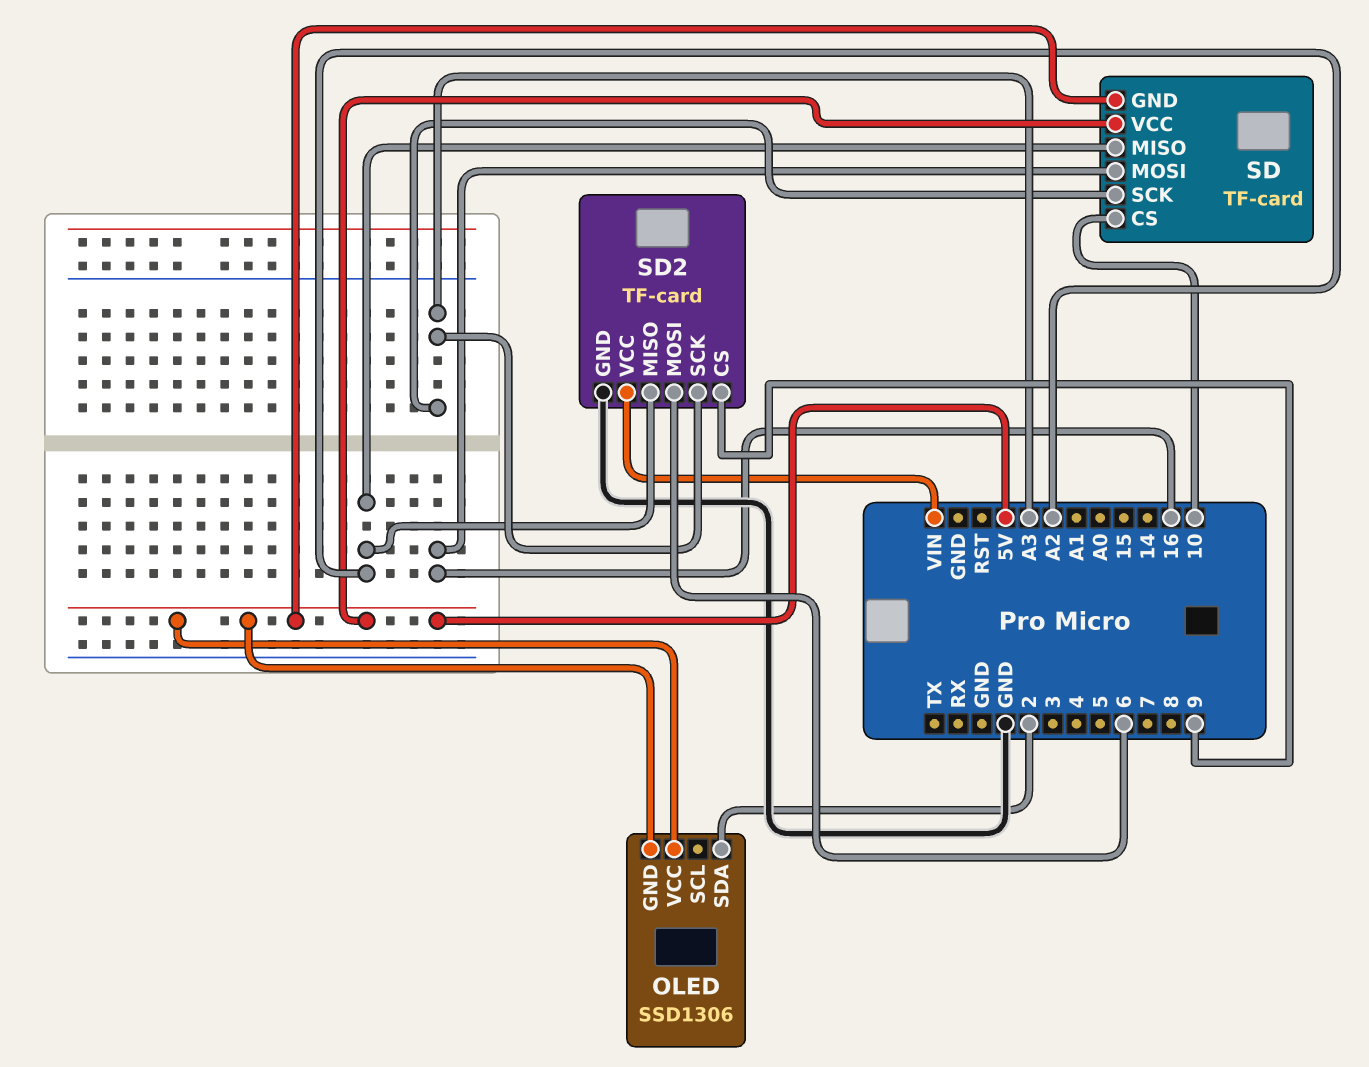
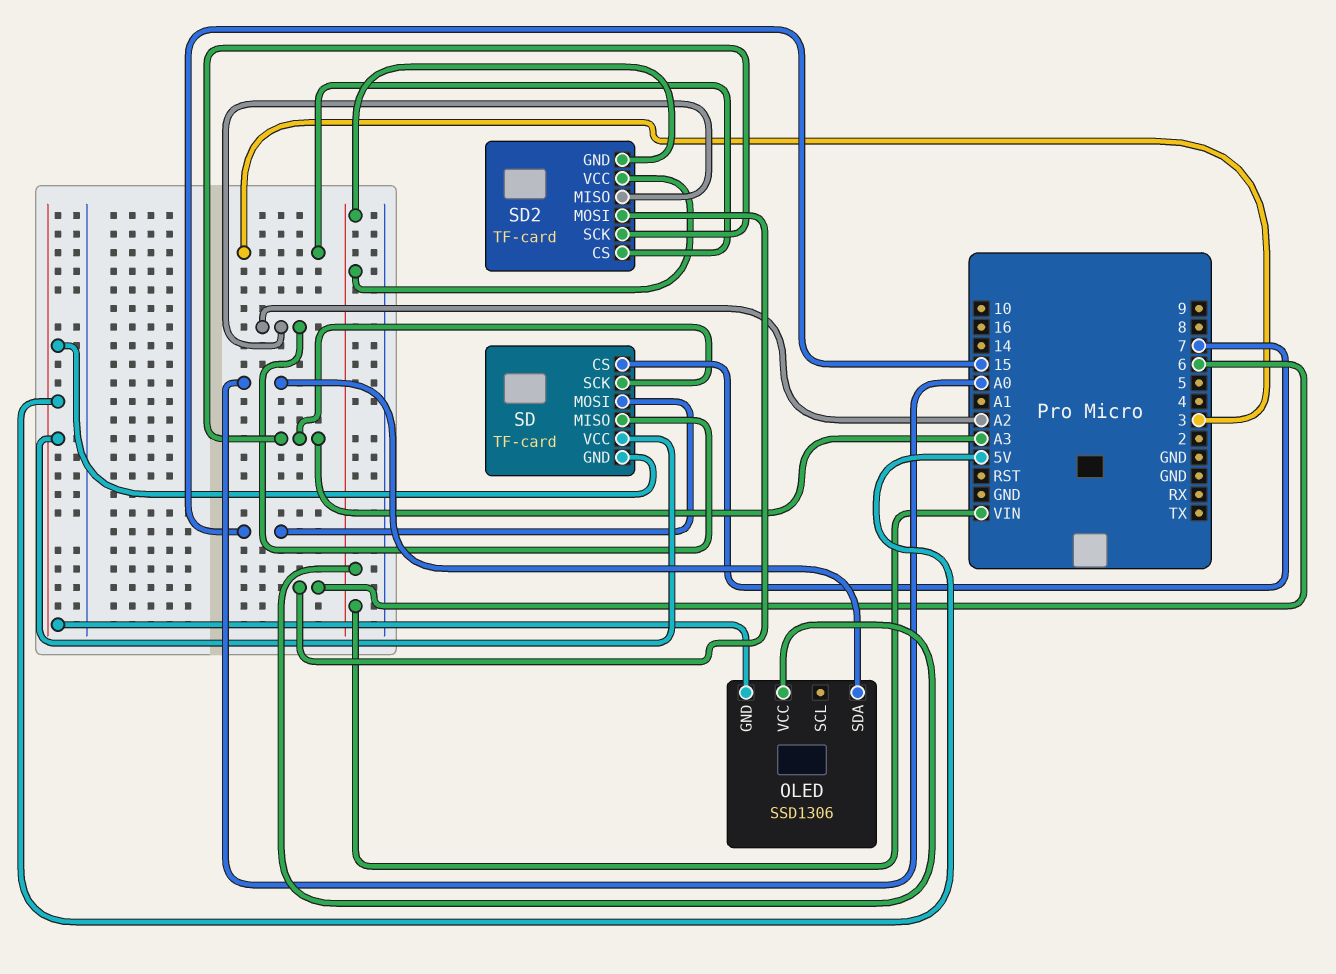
OLED pin SDA: 2 -> A0
OLED pin VCC: 5V -> VIN
SD pin CS: 10 -> 7
SD pin MOSI: 16 -> 15
SD2 pin CS: 9 -> 3
SD2 pin GND: GND -> VIN

